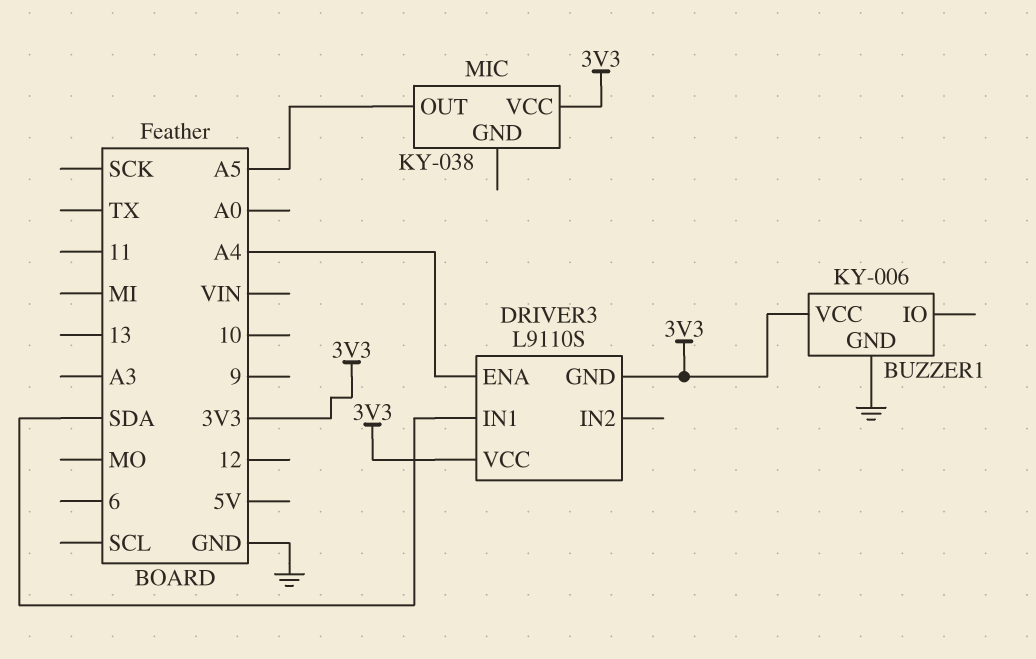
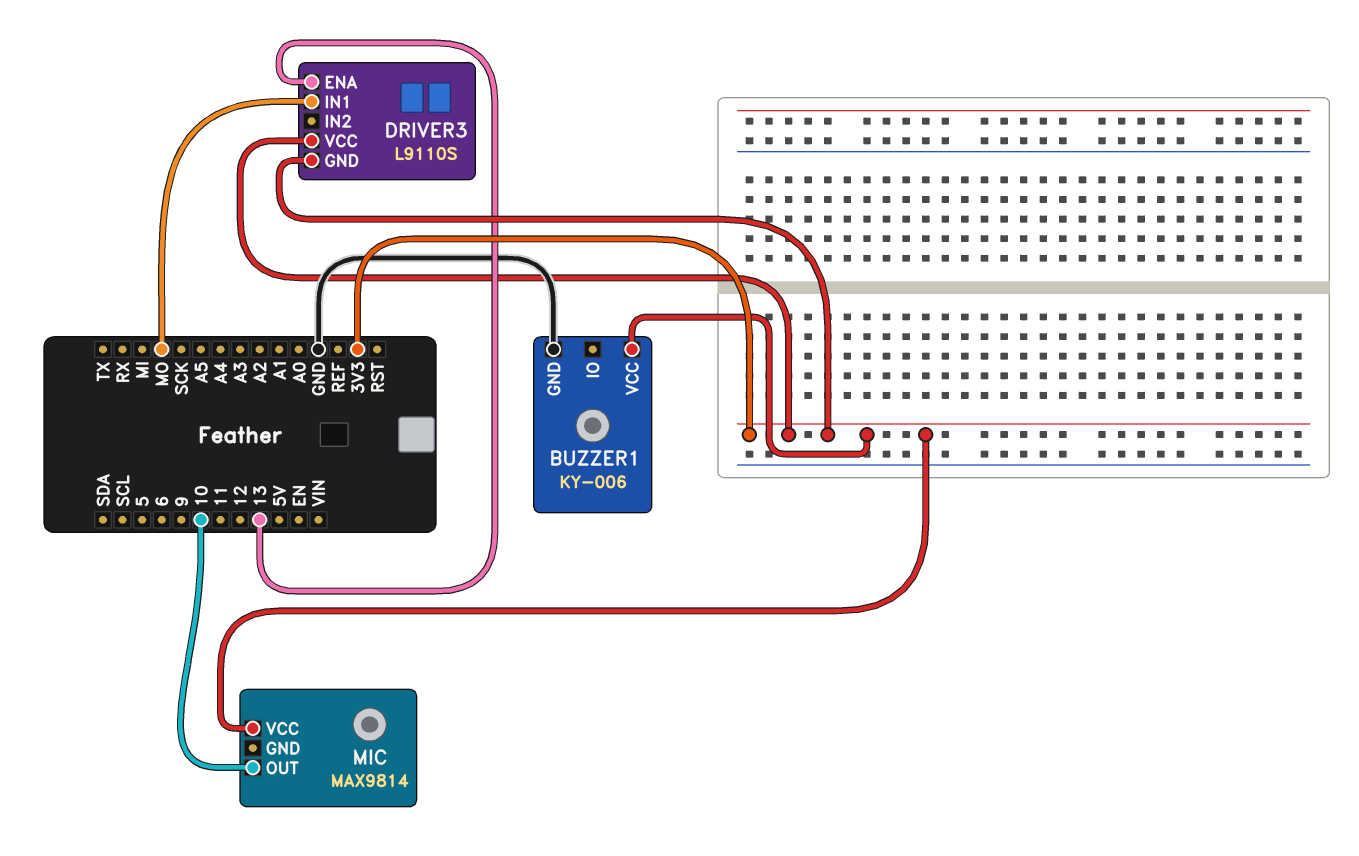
DRIVER3 pin ENA: A4 -> 13
DRIVER3 pin IN1: SDA -> MO
MIC: KY-038 -> MAX9814
MIC pin OUT: A5 -> 10

